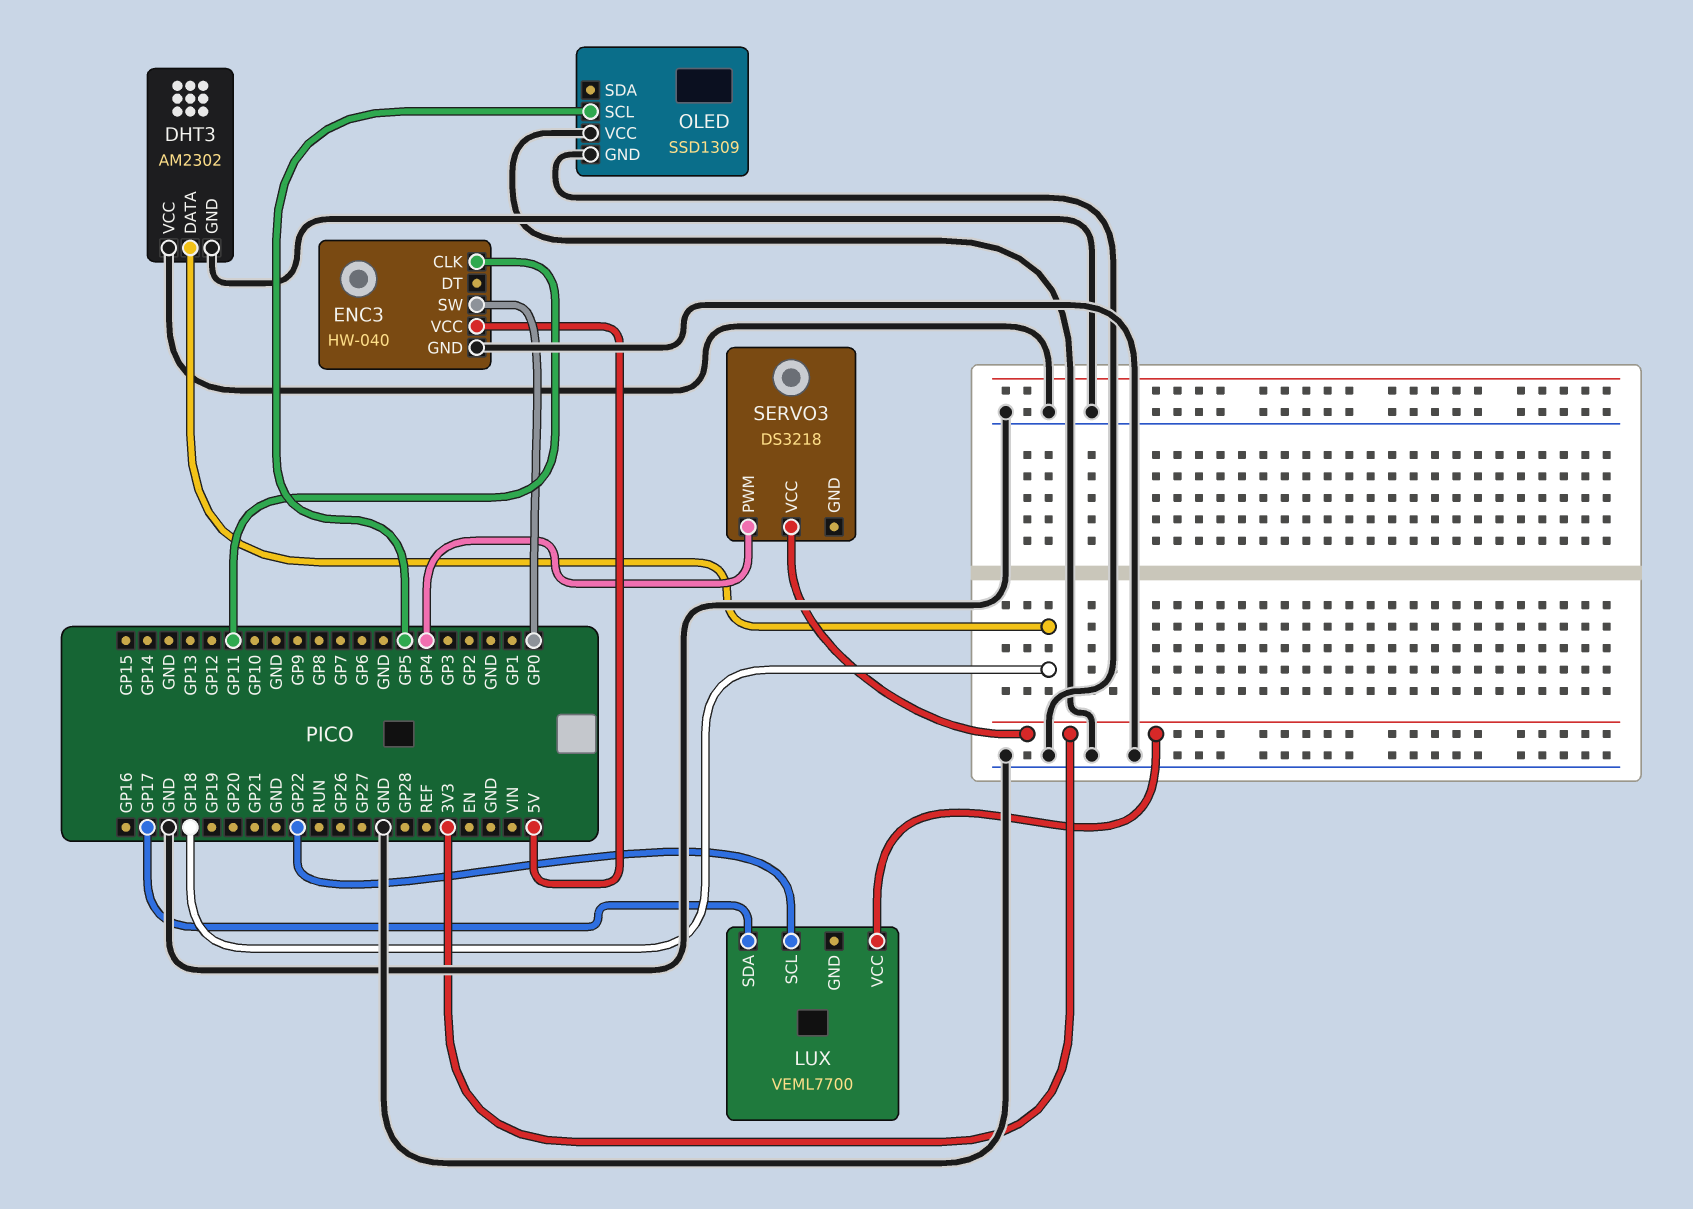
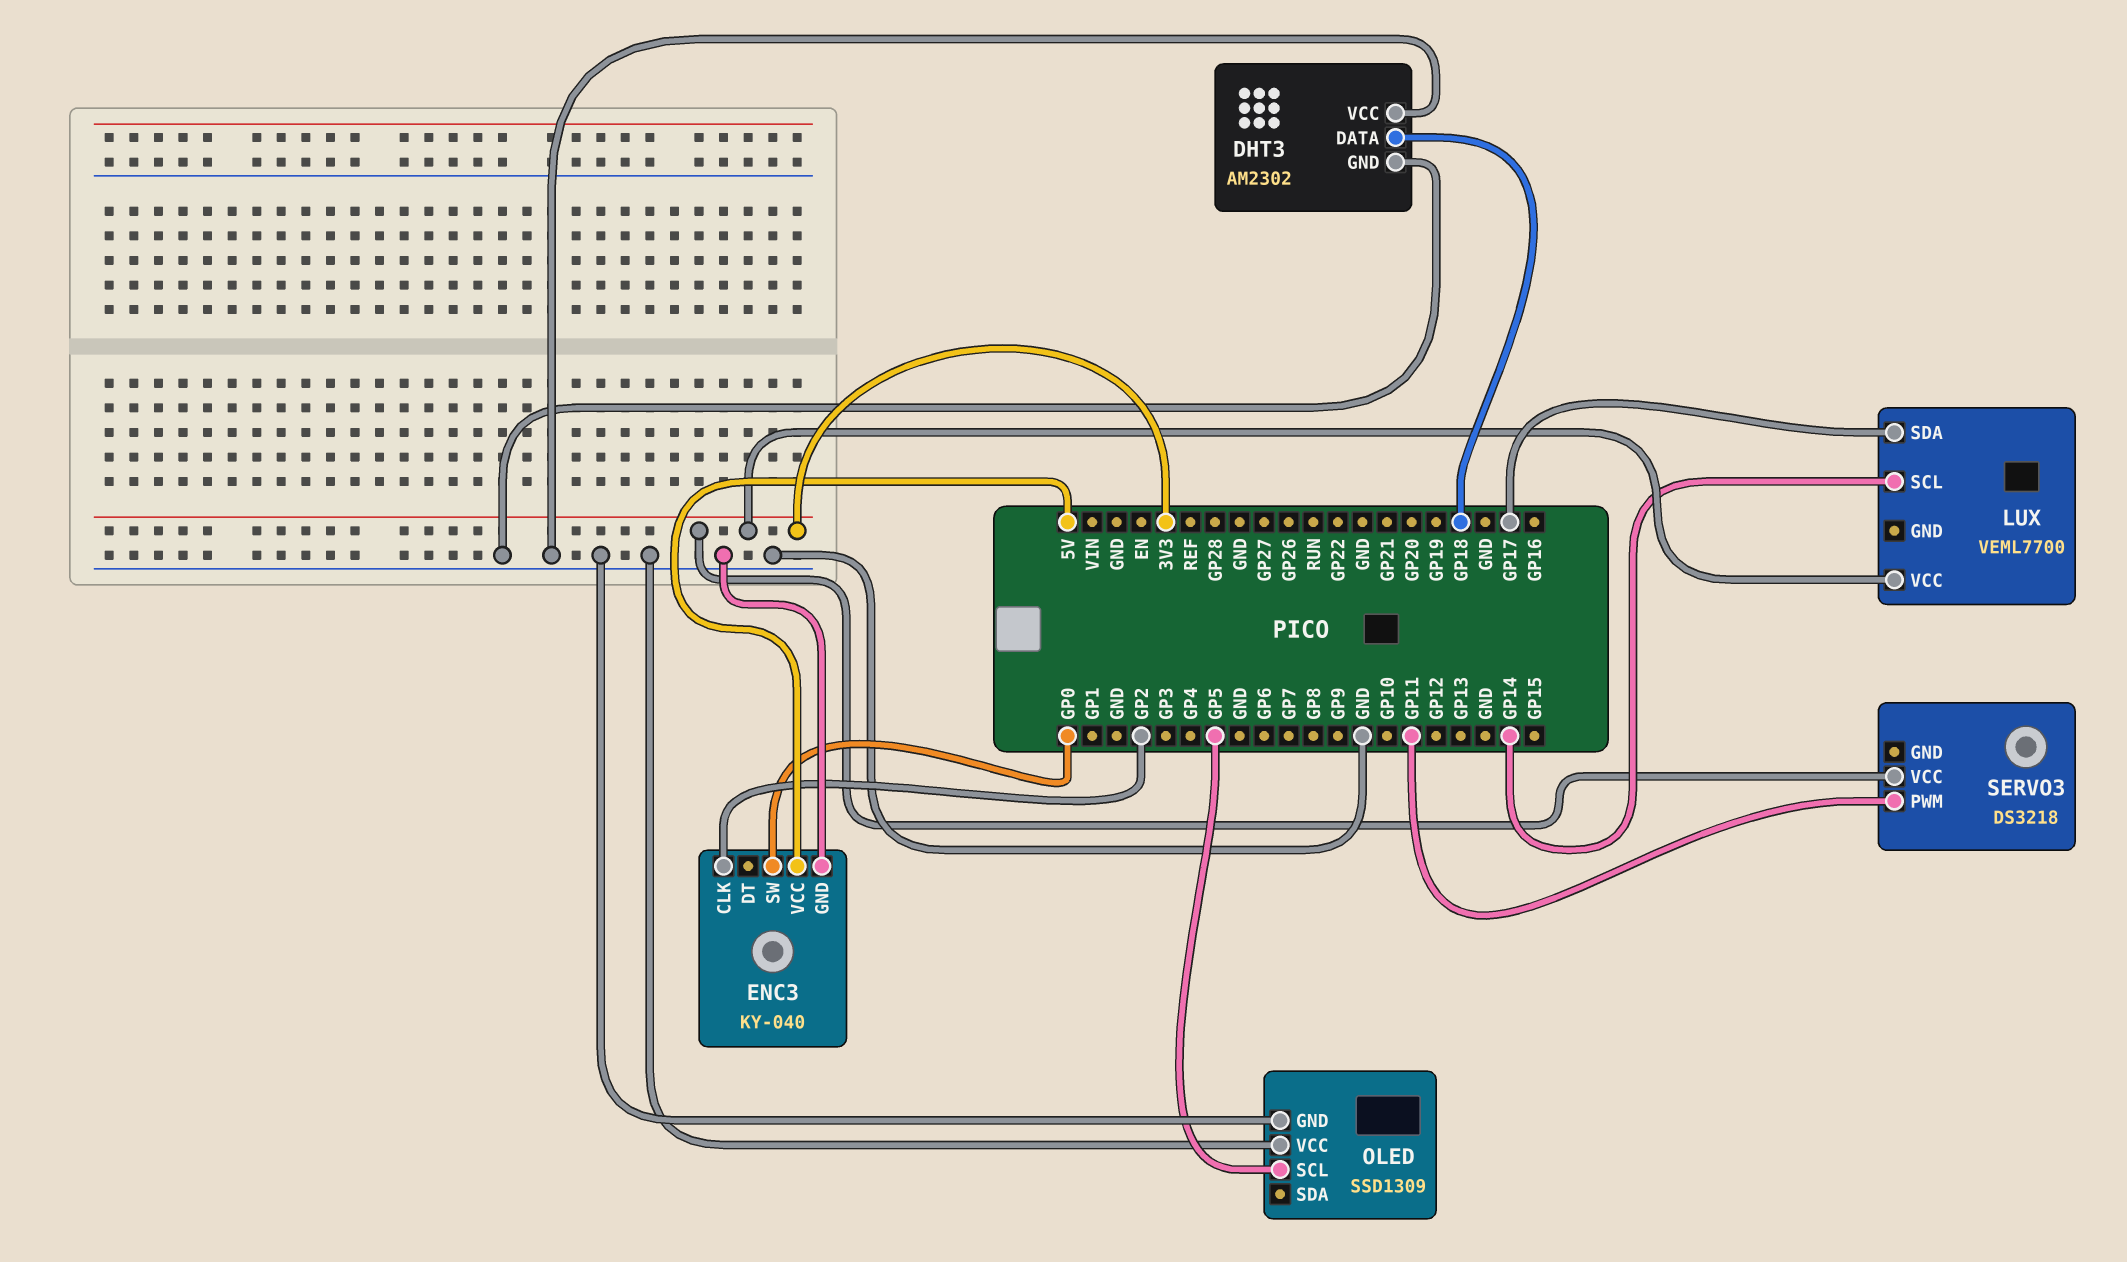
ENC3: HW-040 -> KY-040
ENC3 pin CLK: GP11 -> GP2
LUX pin SCL: GP22 -> GP14
SERVO3 pin PWM: GP4 -> GP11

